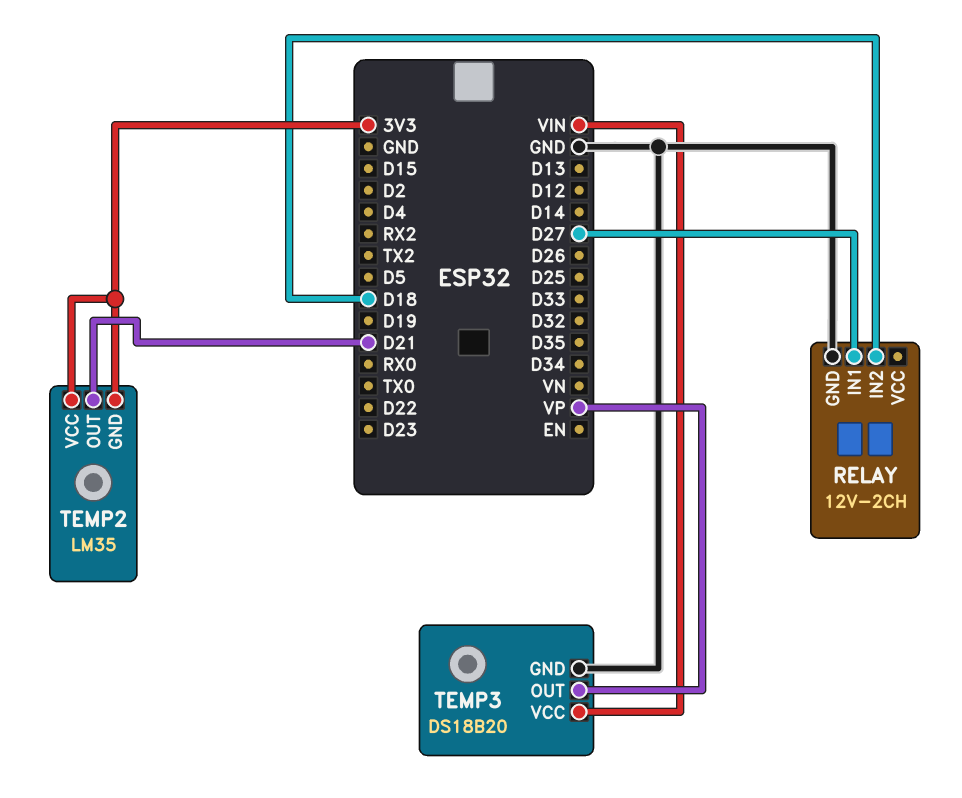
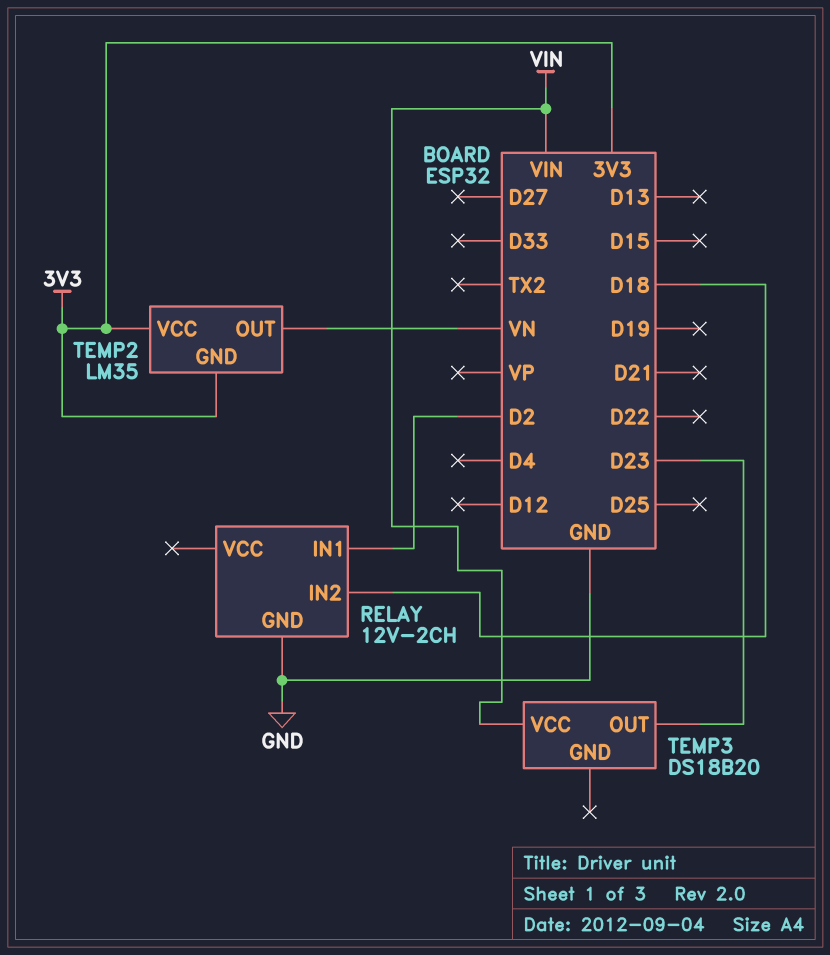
RELAY pin IN1: D27 -> D2
TEMP2 pin OUT: D21 -> VN
TEMP3 pin GND: GND -> none
TEMP3 pin OUT: VP -> D23

